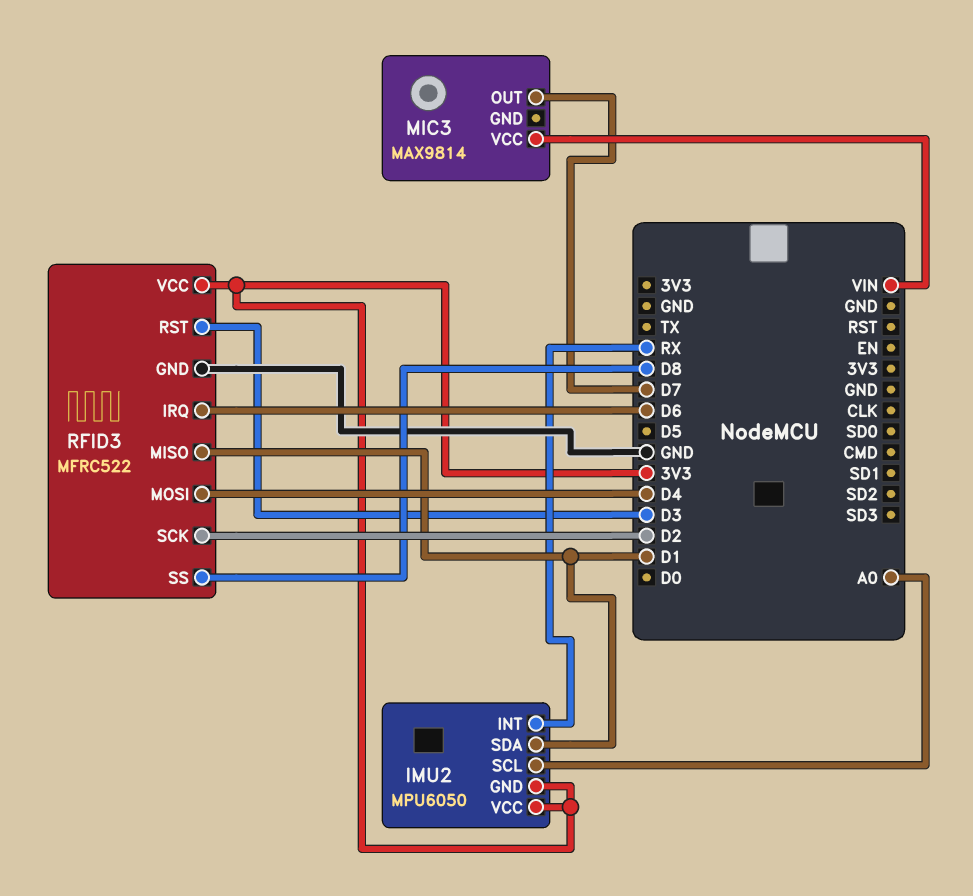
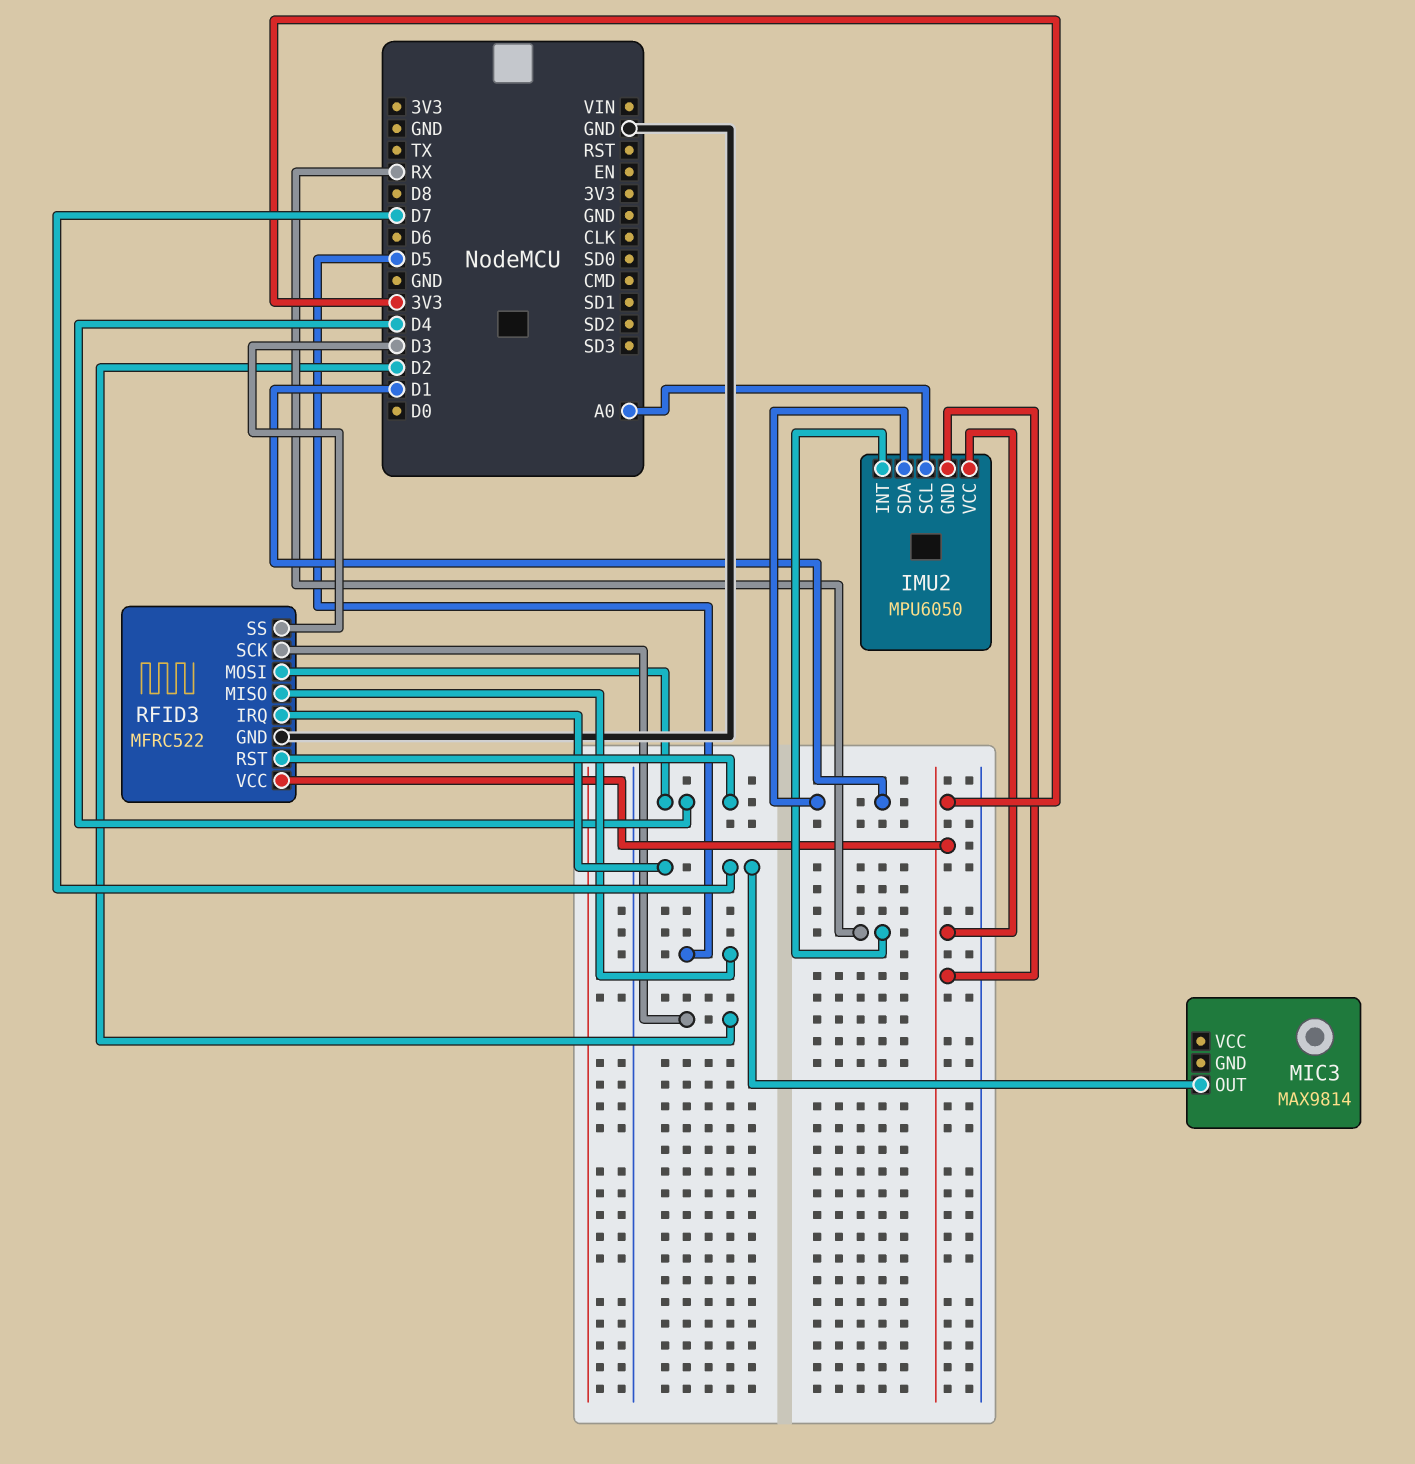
MIC3 pin VCC: VIN -> none
RFID3 pin IRQ: D6 -> D7
RFID3 pin MISO: D1 -> D5
RFID3 pin RST: D3 -> D4
RFID3 pin SS: D8 -> D3

